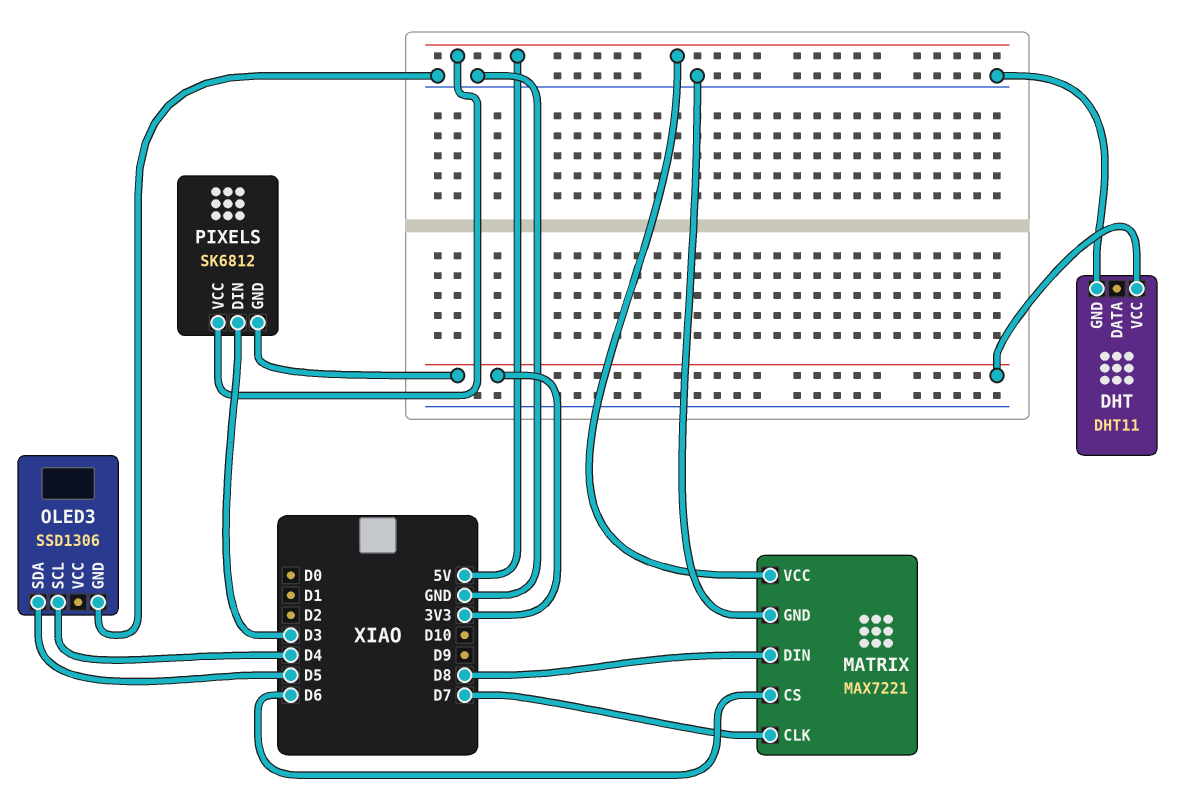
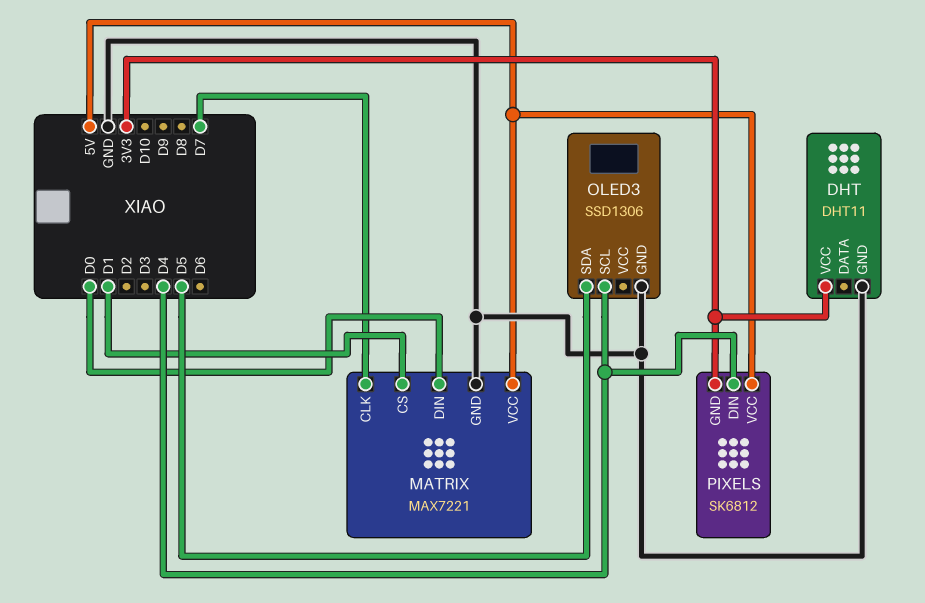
MATRIX pin CS: D6 -> D1
MATRIX pin DIN: D8 -> D0
PIXELS pin DIN: D3 -> D4

